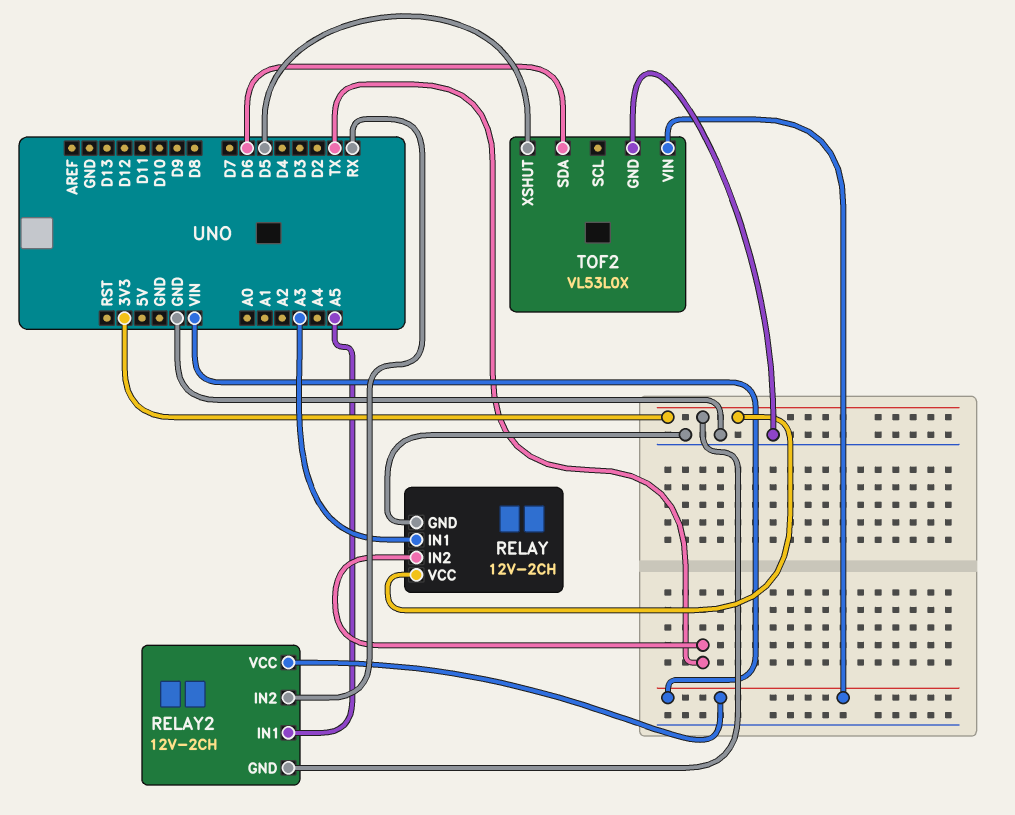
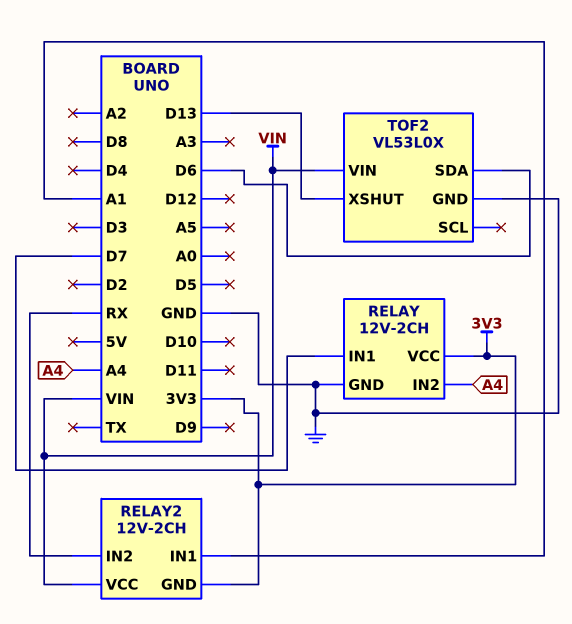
RELAY pin IN1: A3 -> D7
RELAY pin IN2: TX -> A4
RELAY2 pin IN1: A5 -> A1
TOF2 pin XSHUT: D5 -> D13

